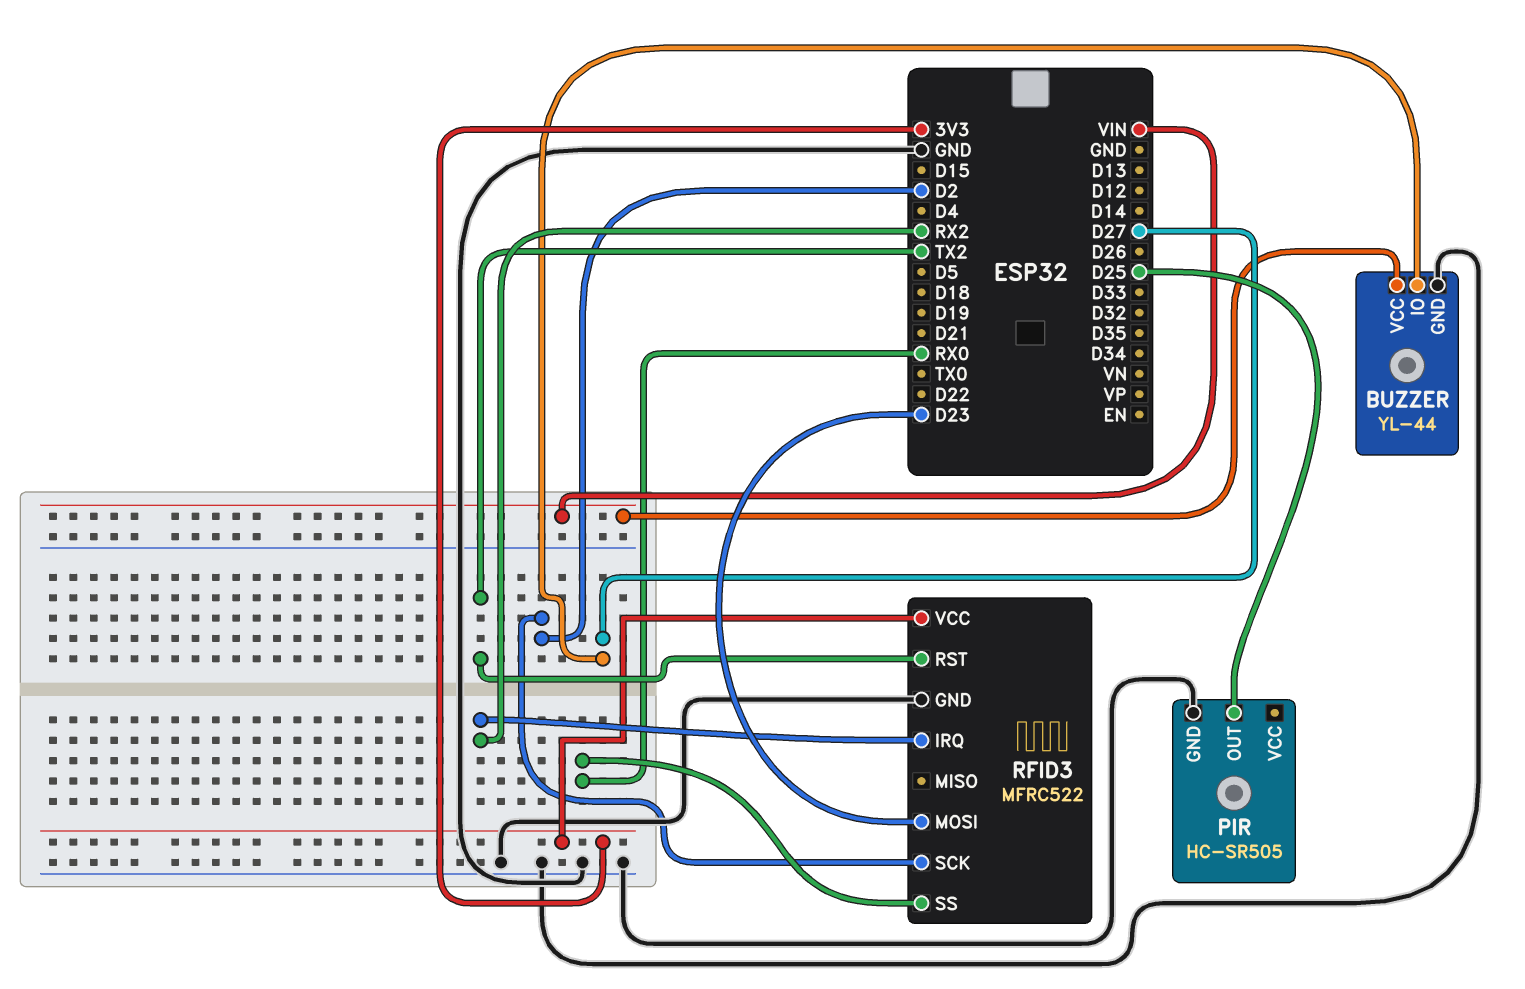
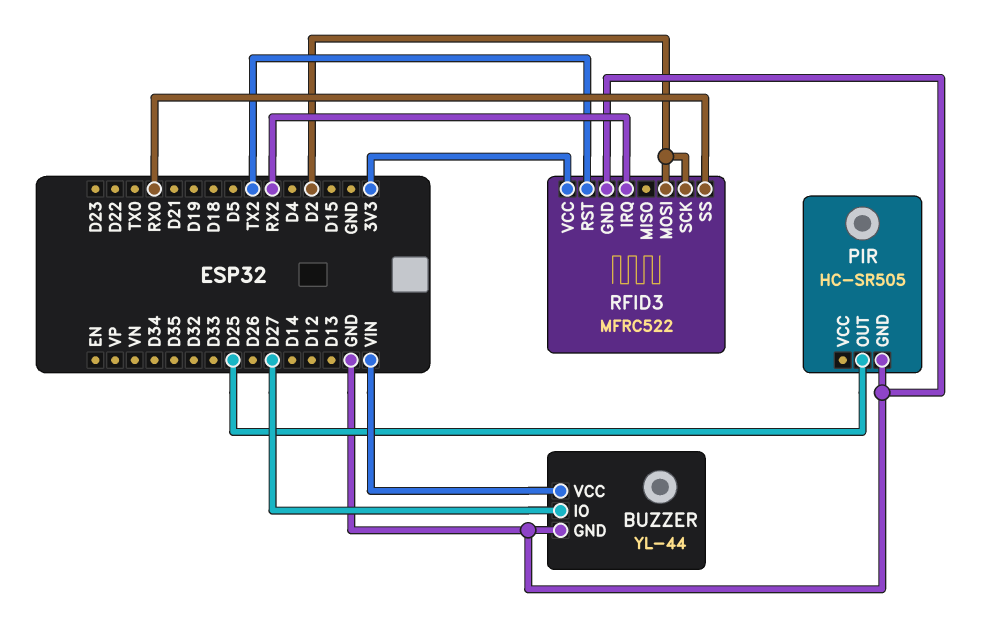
RFID3 pin MOSI: D23 -> D2

